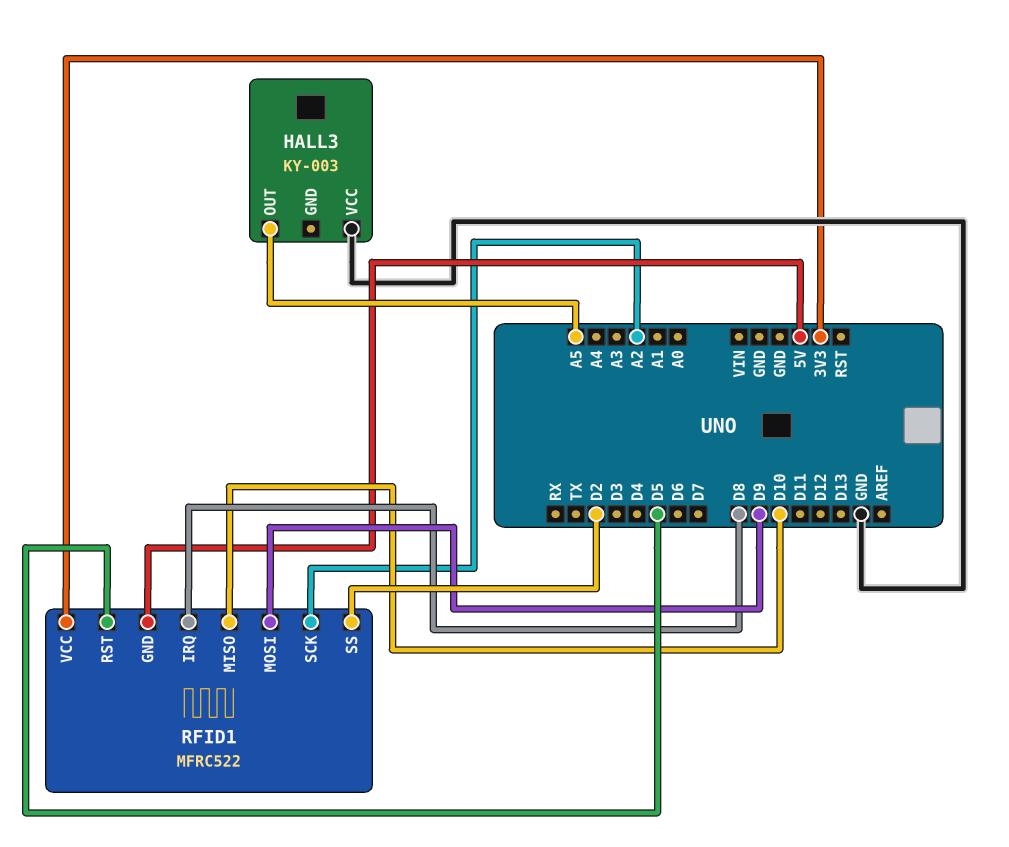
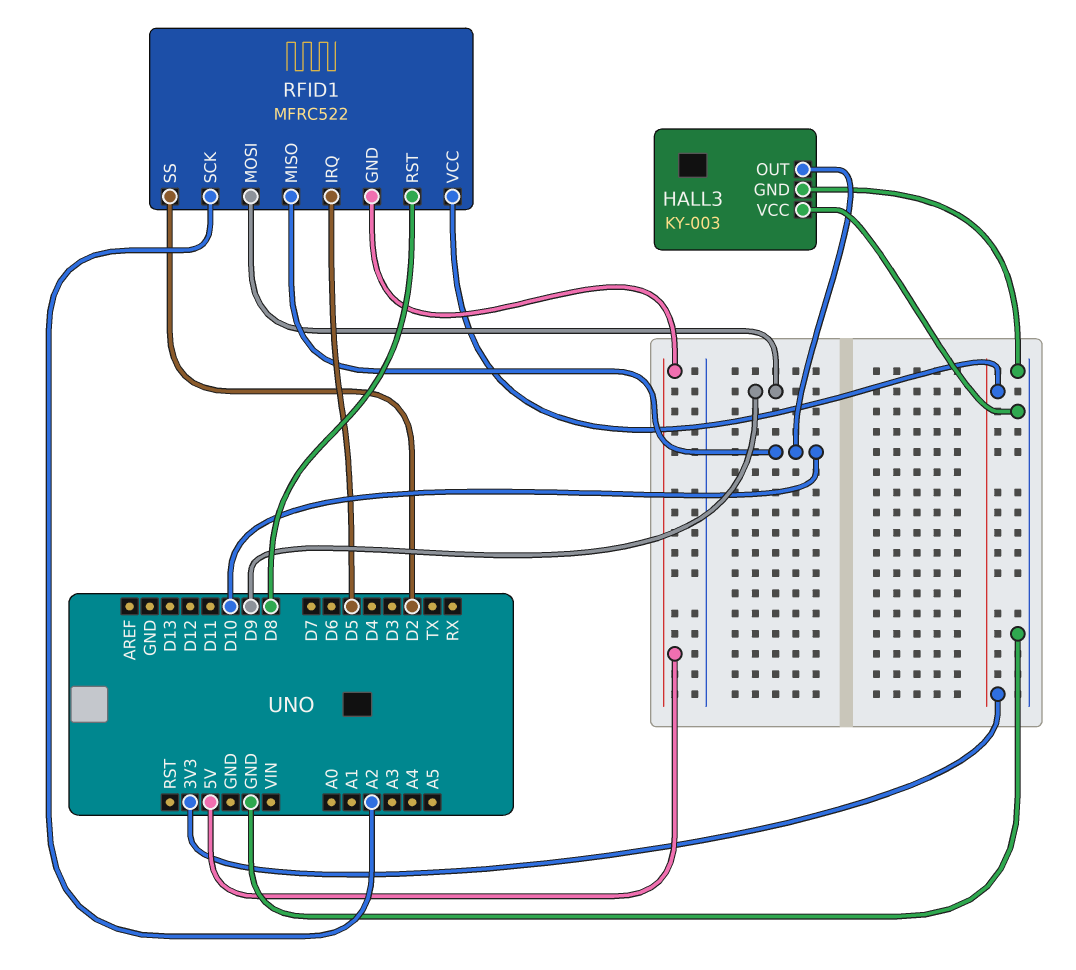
HALL3 pin GND: none -> GND
HALL3 pin OUT: A5 -> D10
RFID1 pin IRQ: D8 -> D5
RFID1 pin RST: D5 -> D8

